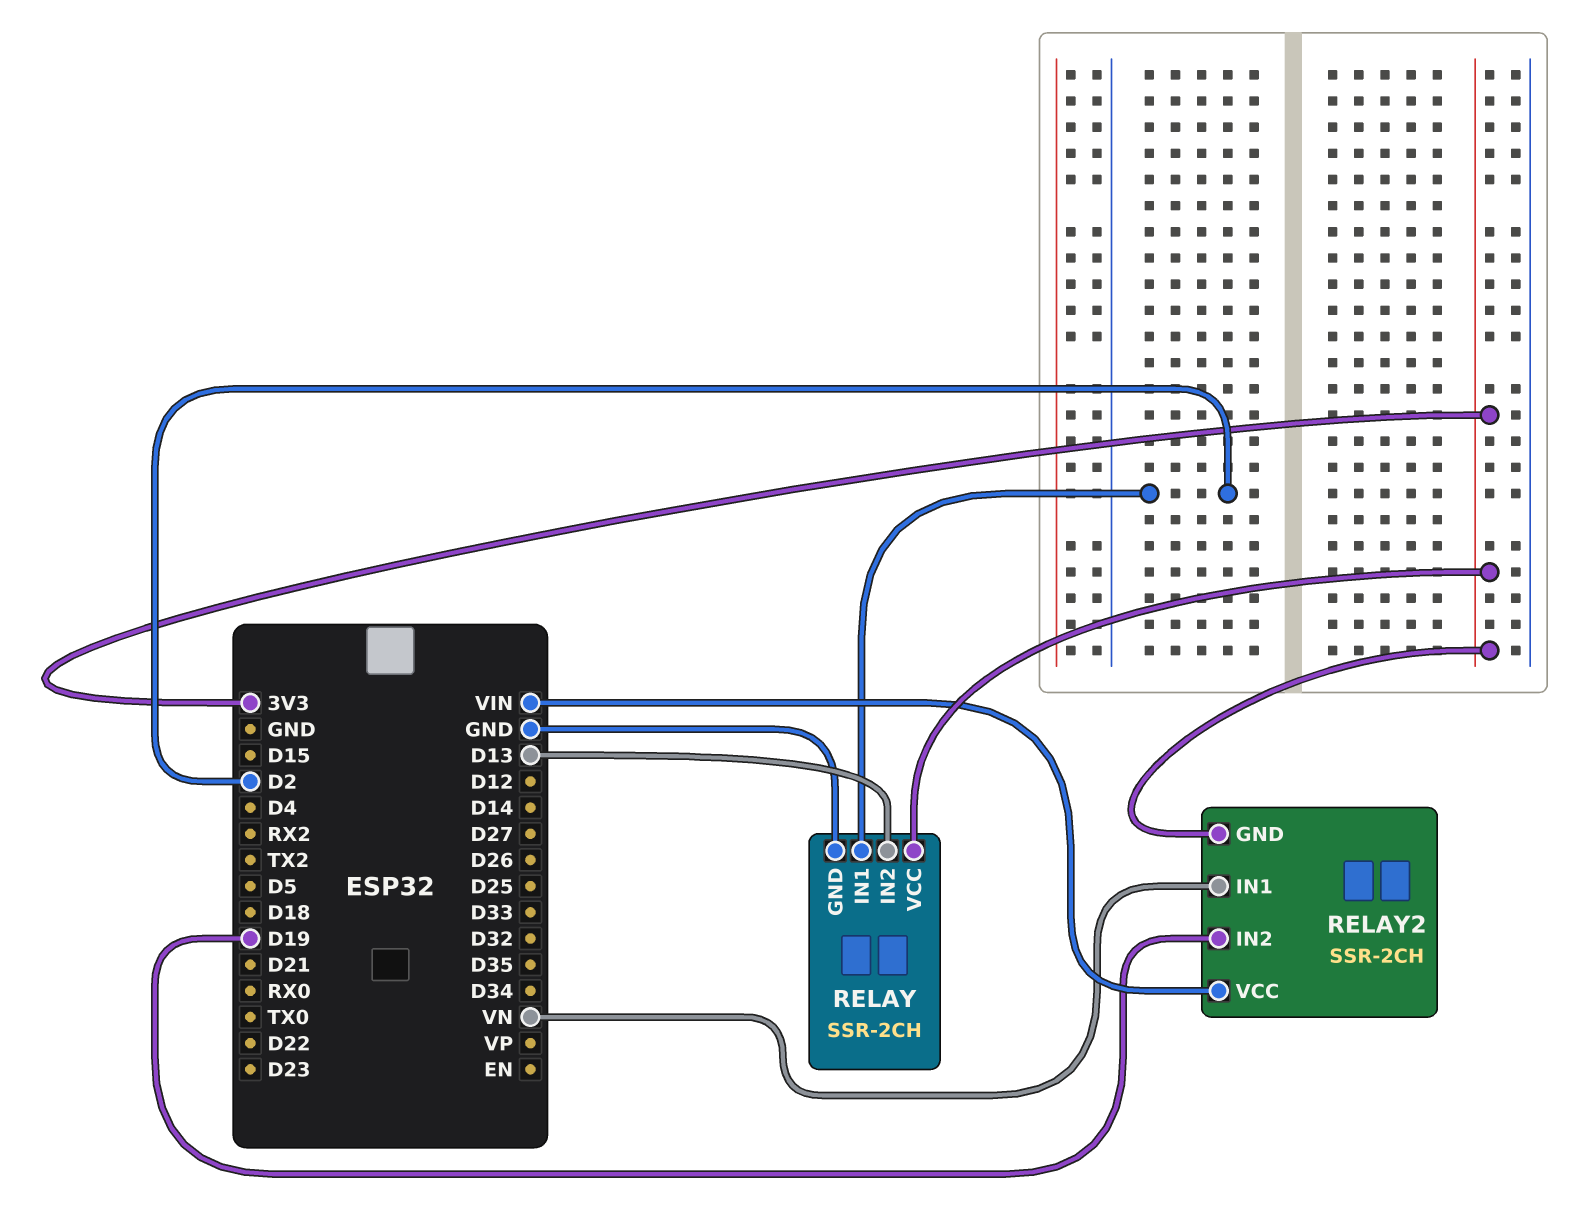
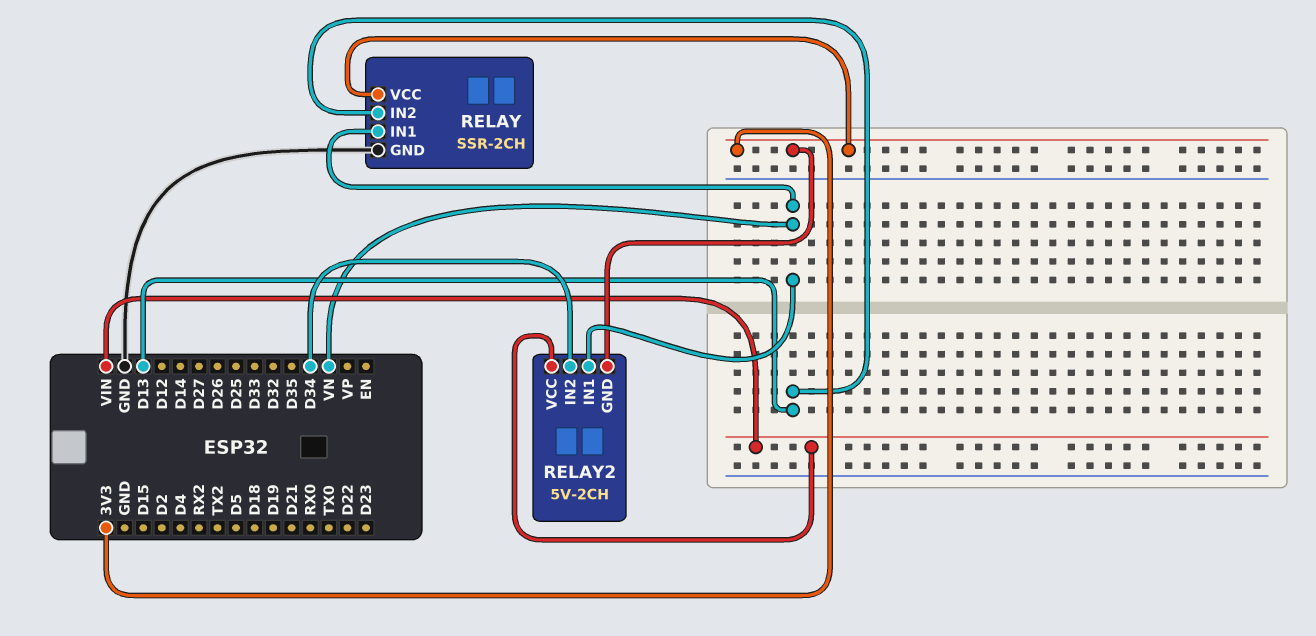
RELAY pin IN1: D2 -> VN
RELAY2: SSR-2CH -> 5V-2CH
RELAY2 pin IN2: D19 -> D34

